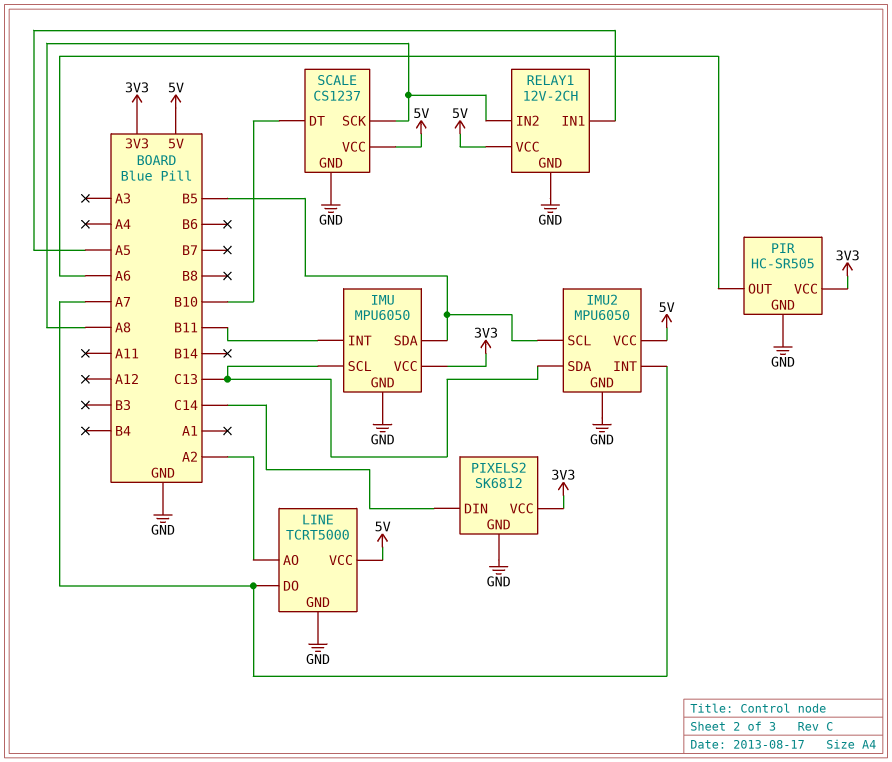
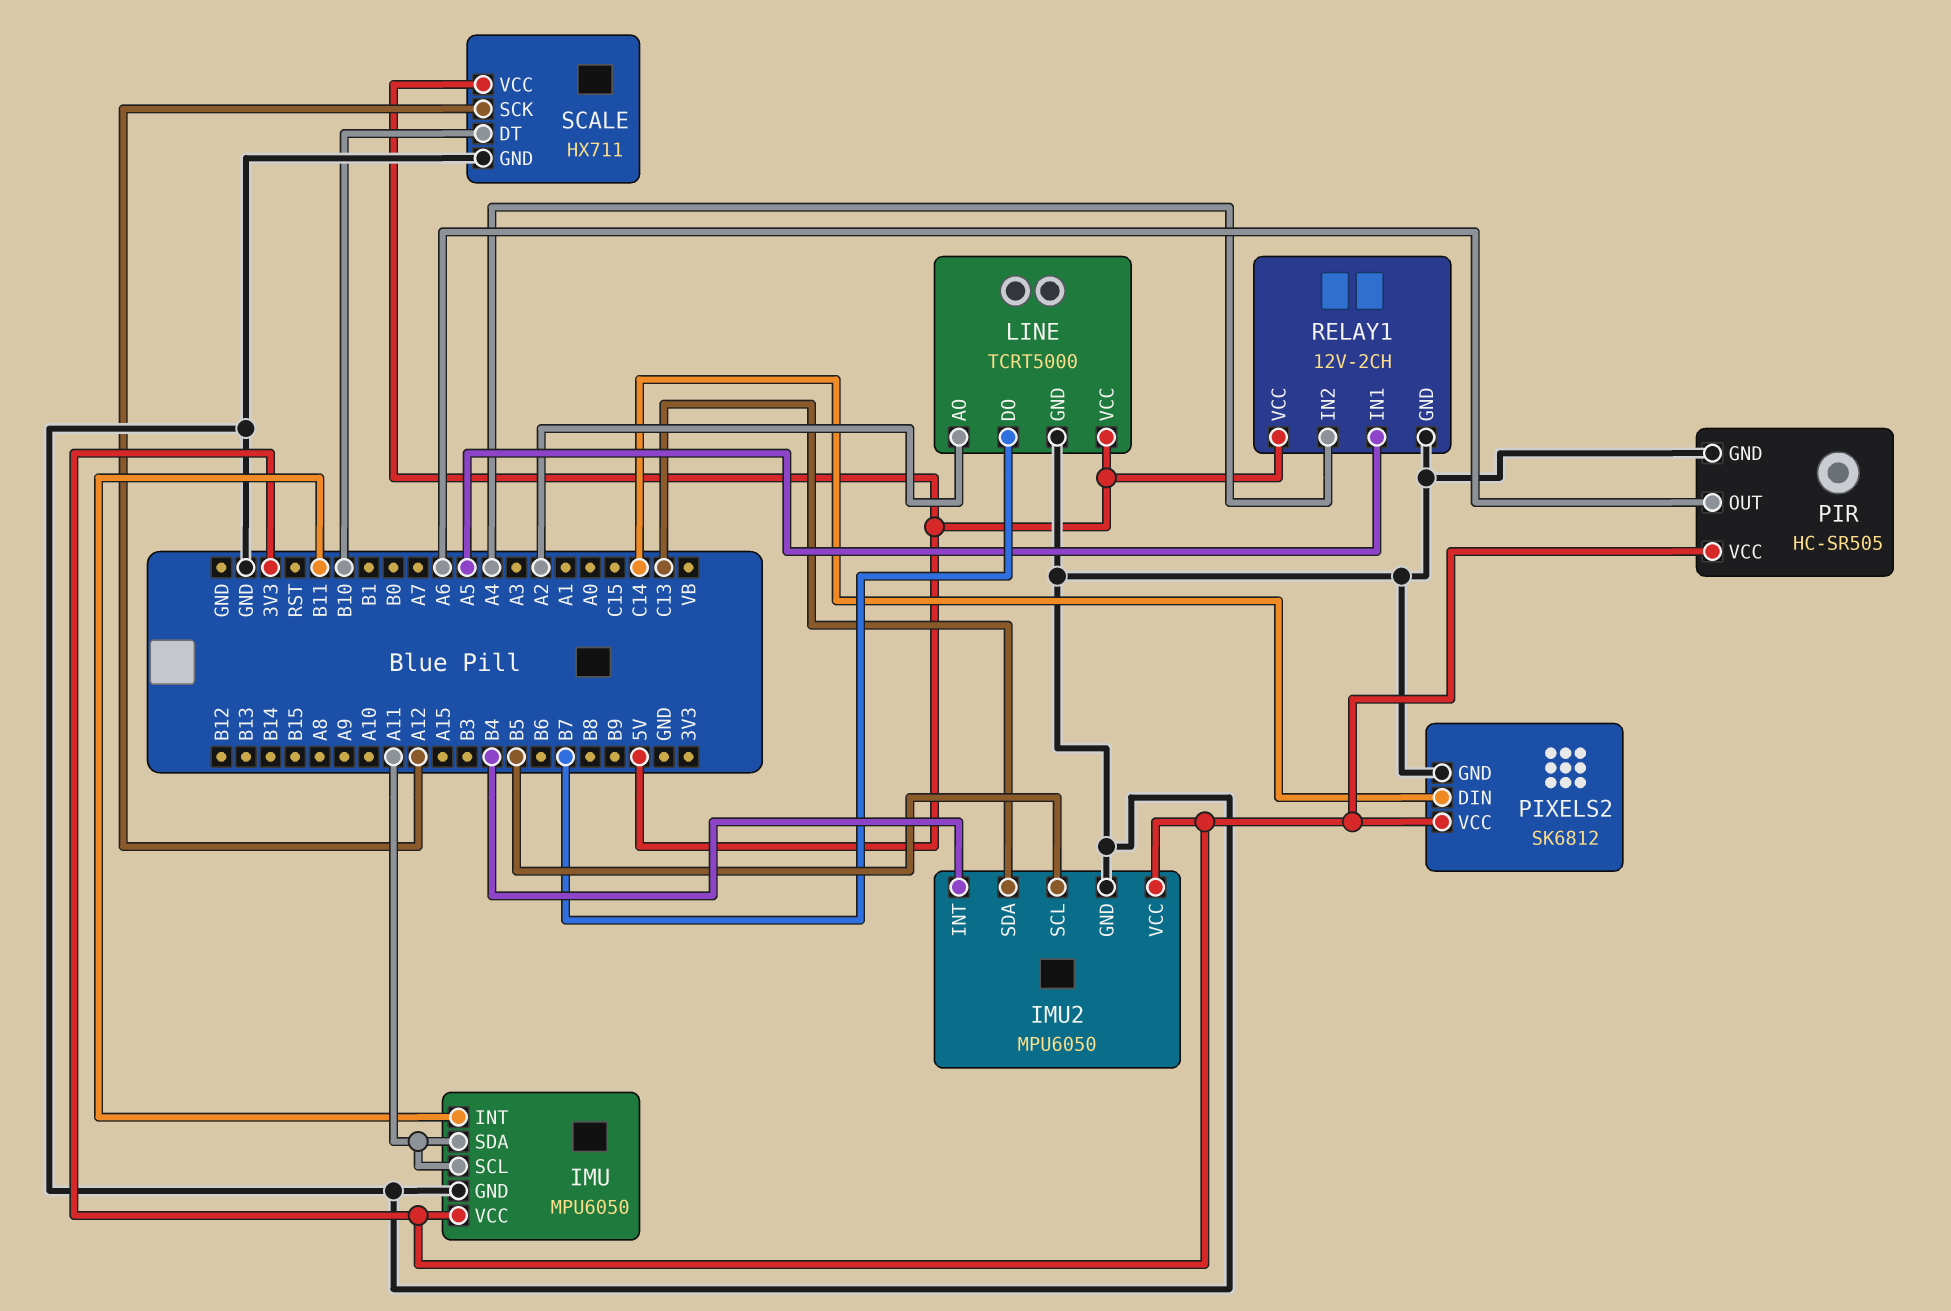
IMU pin SCL: C13 -> A11
IMU pin SDA: B5 -> A11
IMU2 pin INT: A7 -> B4
IMU2 pin VCC: 5V -> 3V3
LINE pin DO: A7 -> B7
RELAY1 pin IN2: A8 -> A4
SCALE: CS1237 -> HX711
SCALE pin SCK: A8 -> A12

